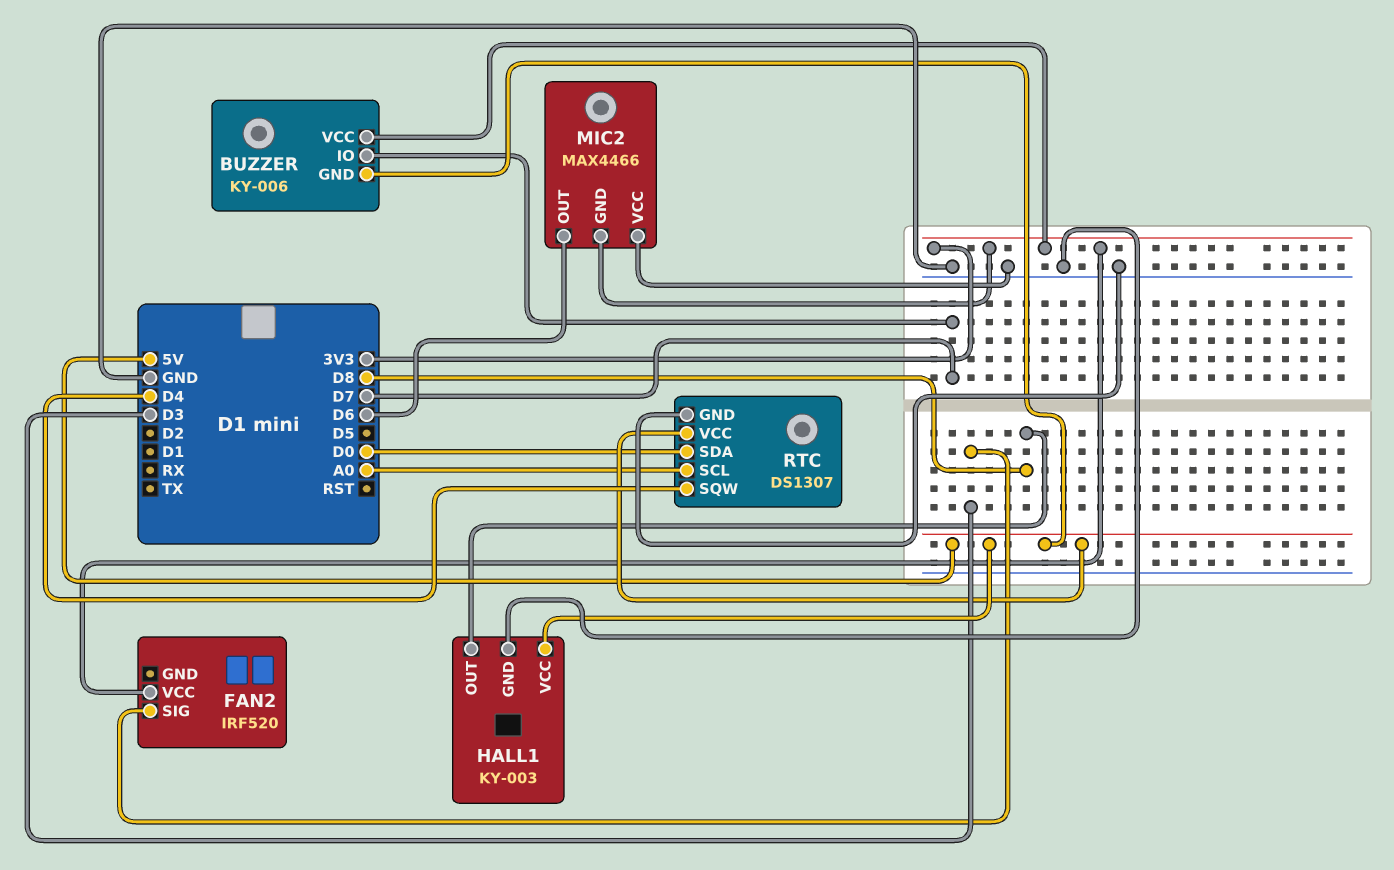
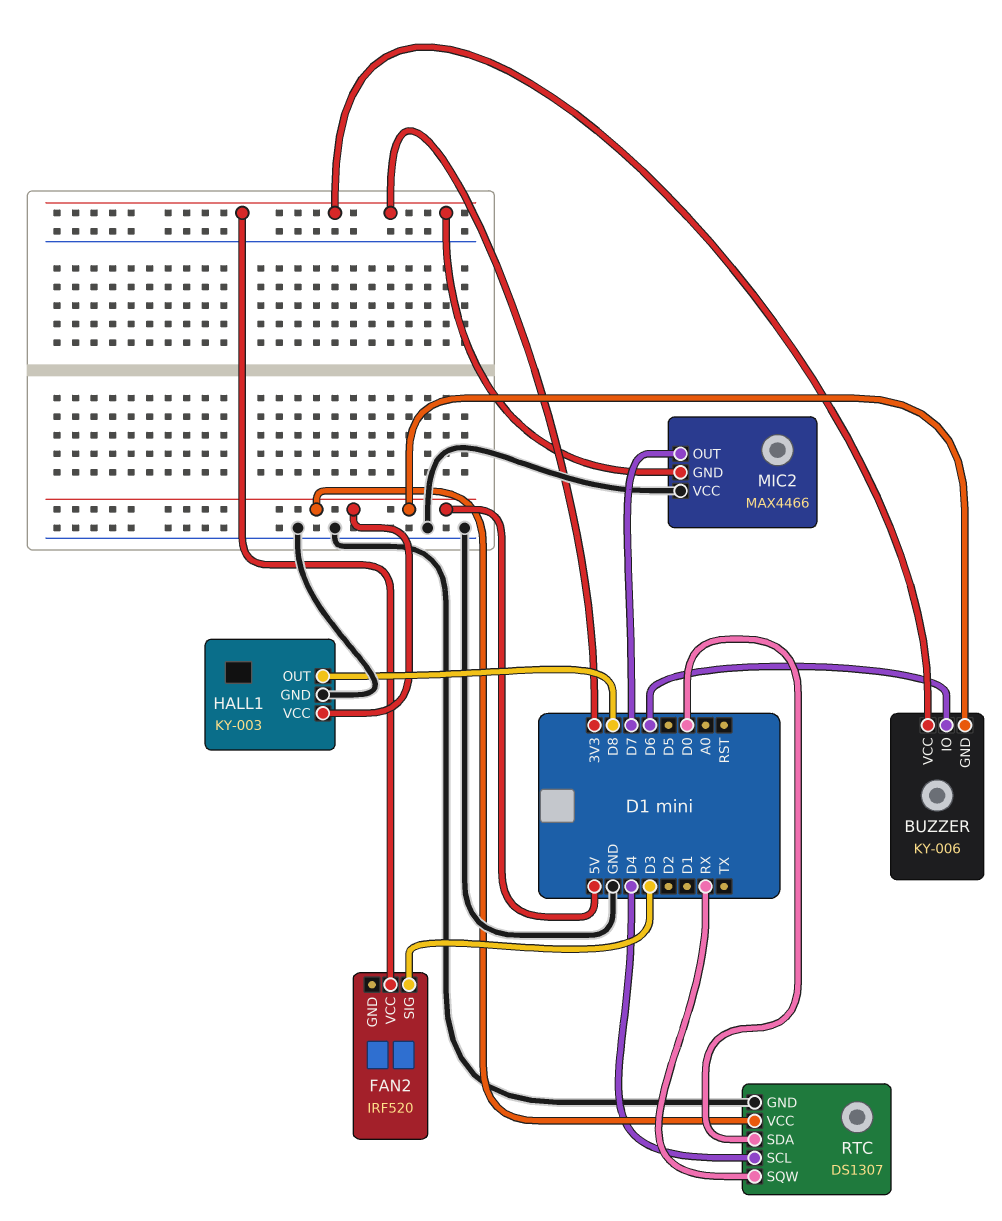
BUZZER pin IO: D7 -> D6
MIC2 pin OUT: D6 -> D7
RTC pin SCL: A0 -> D4
RTC pin SQW: D4 -> RX

